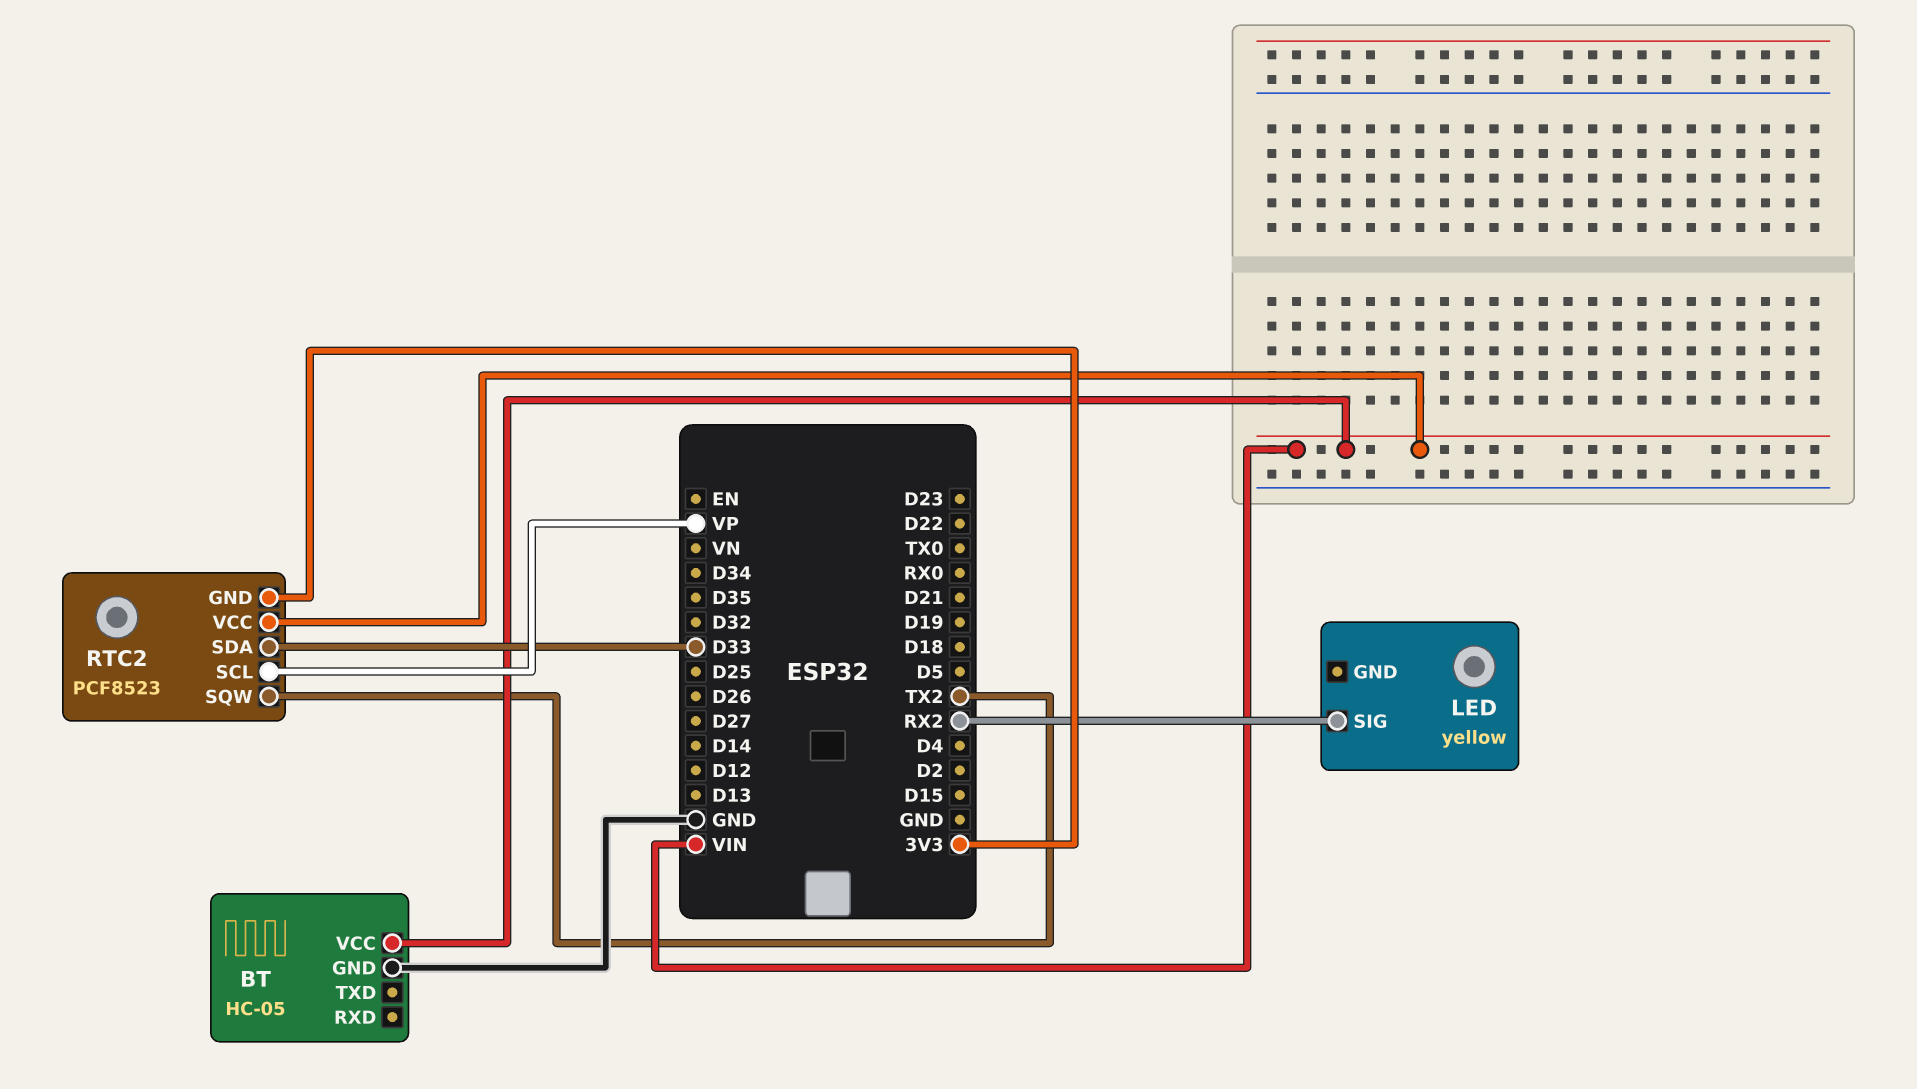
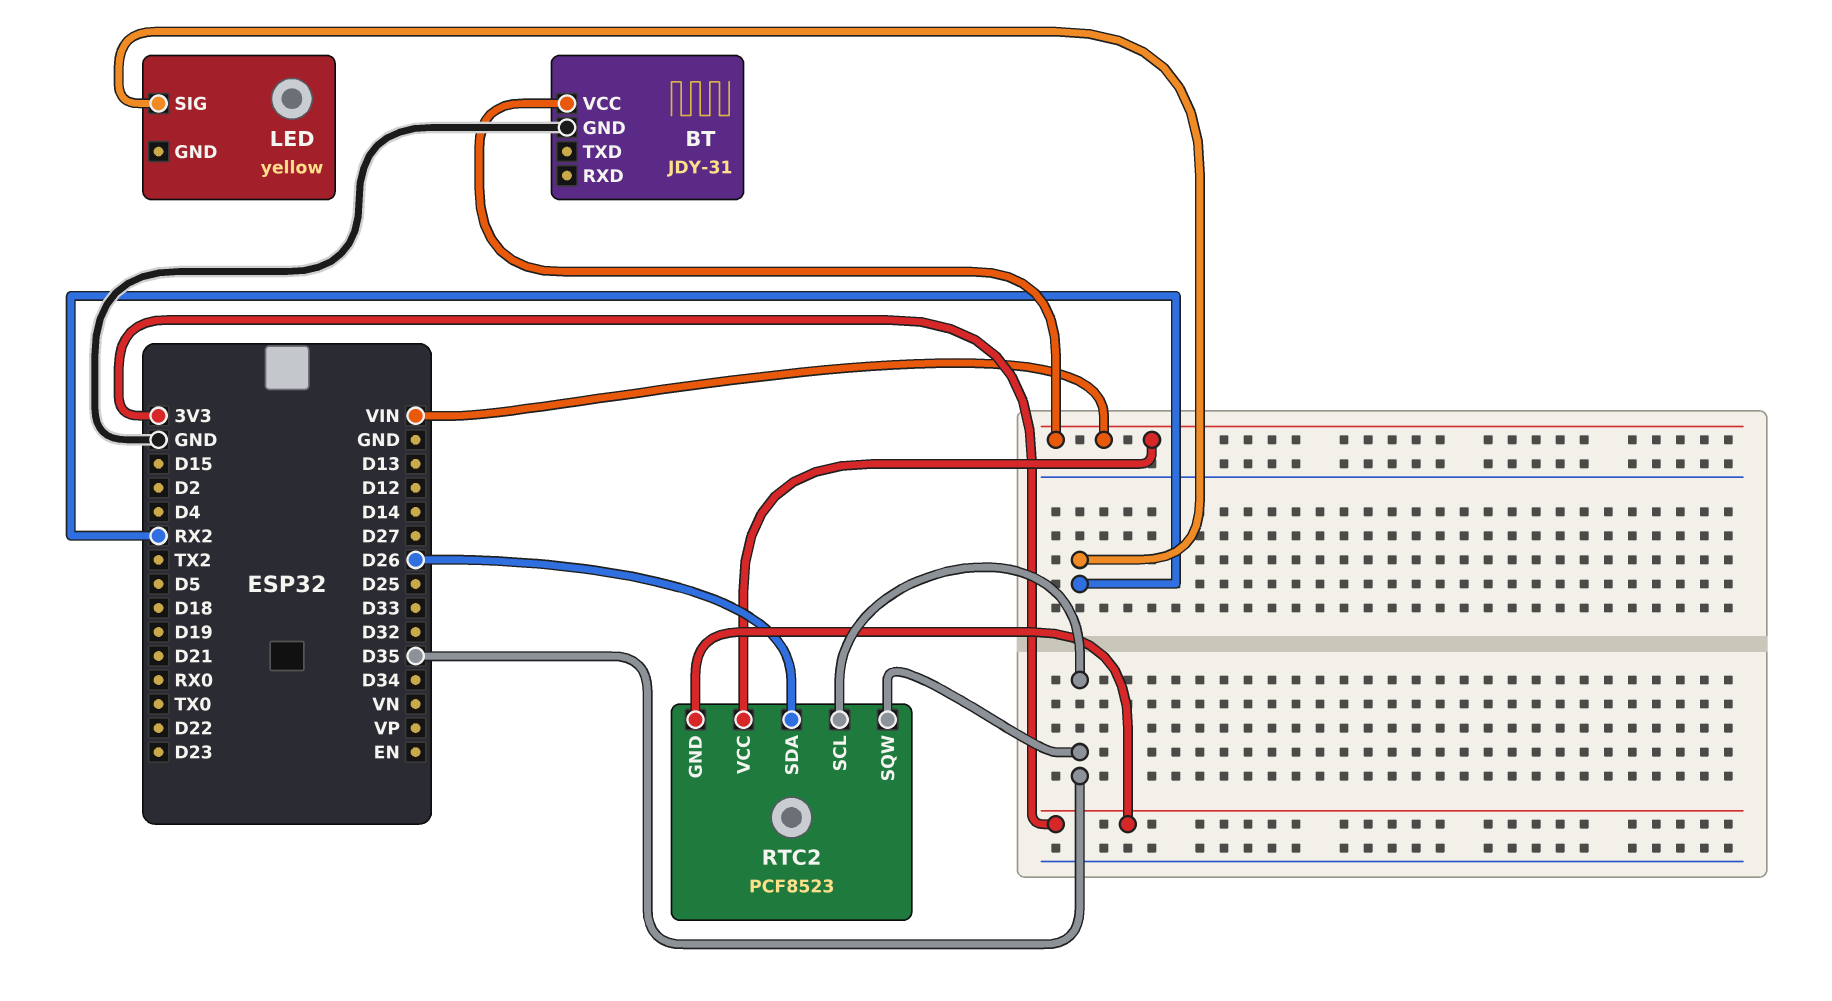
BT: HC-05 -> JDY-31
RTC2 pin SCL: VP -> D35
RTC2 pin SDA: D33 -> D26
RTC2 pin SQW: TX2 -> D35

